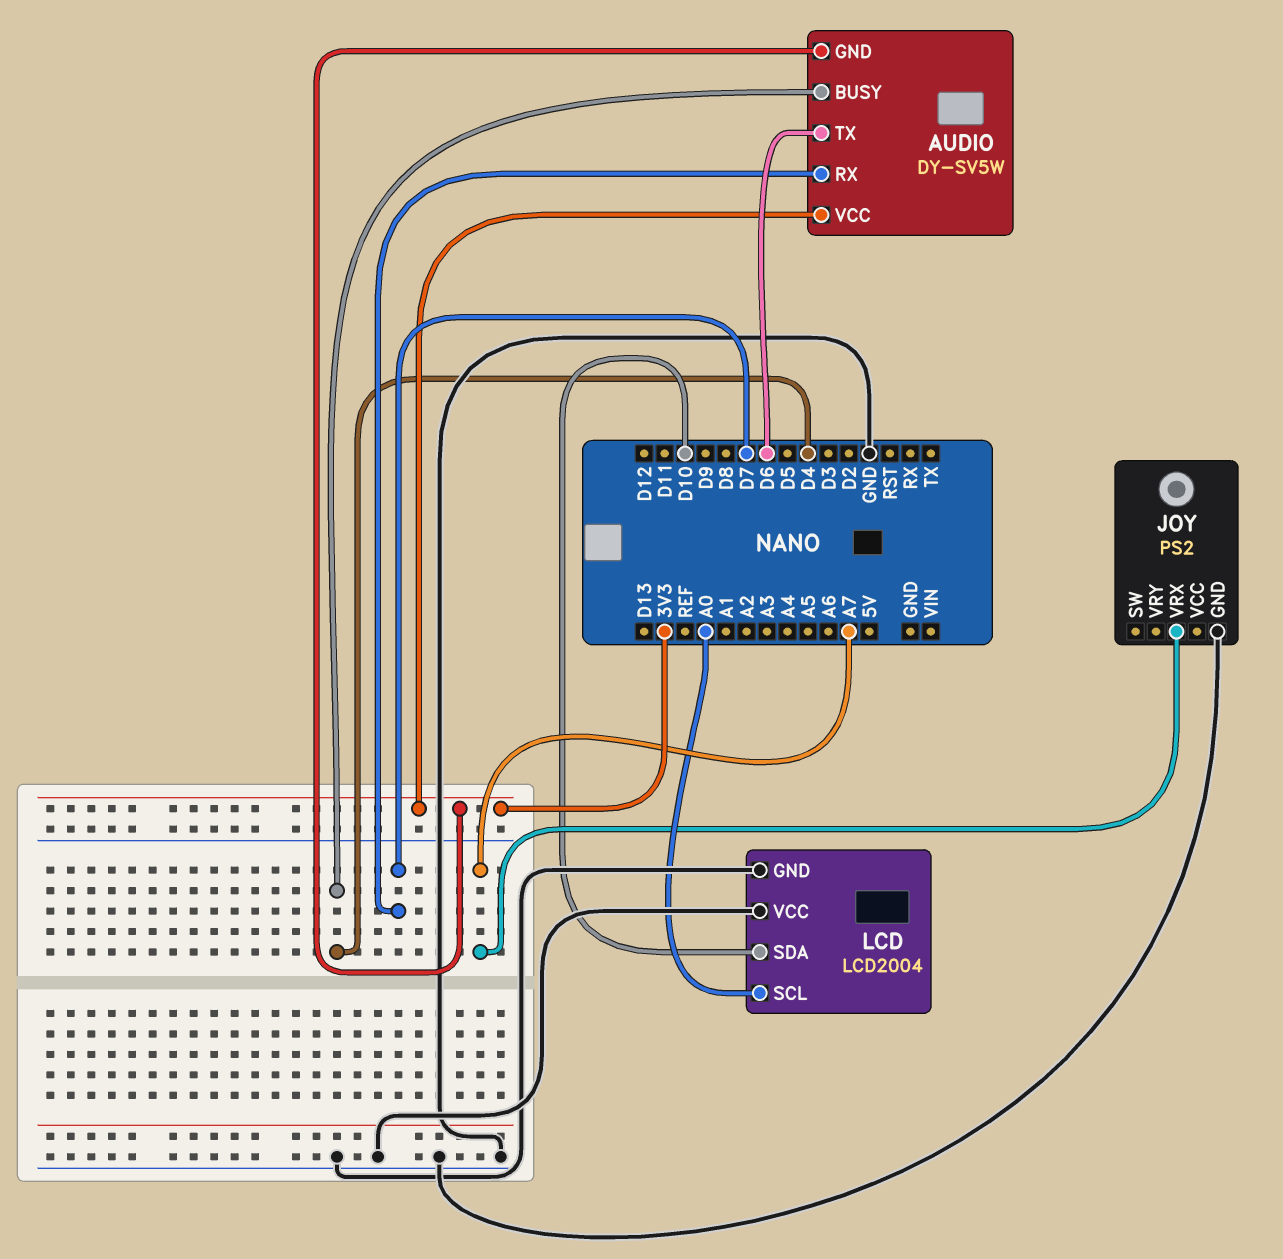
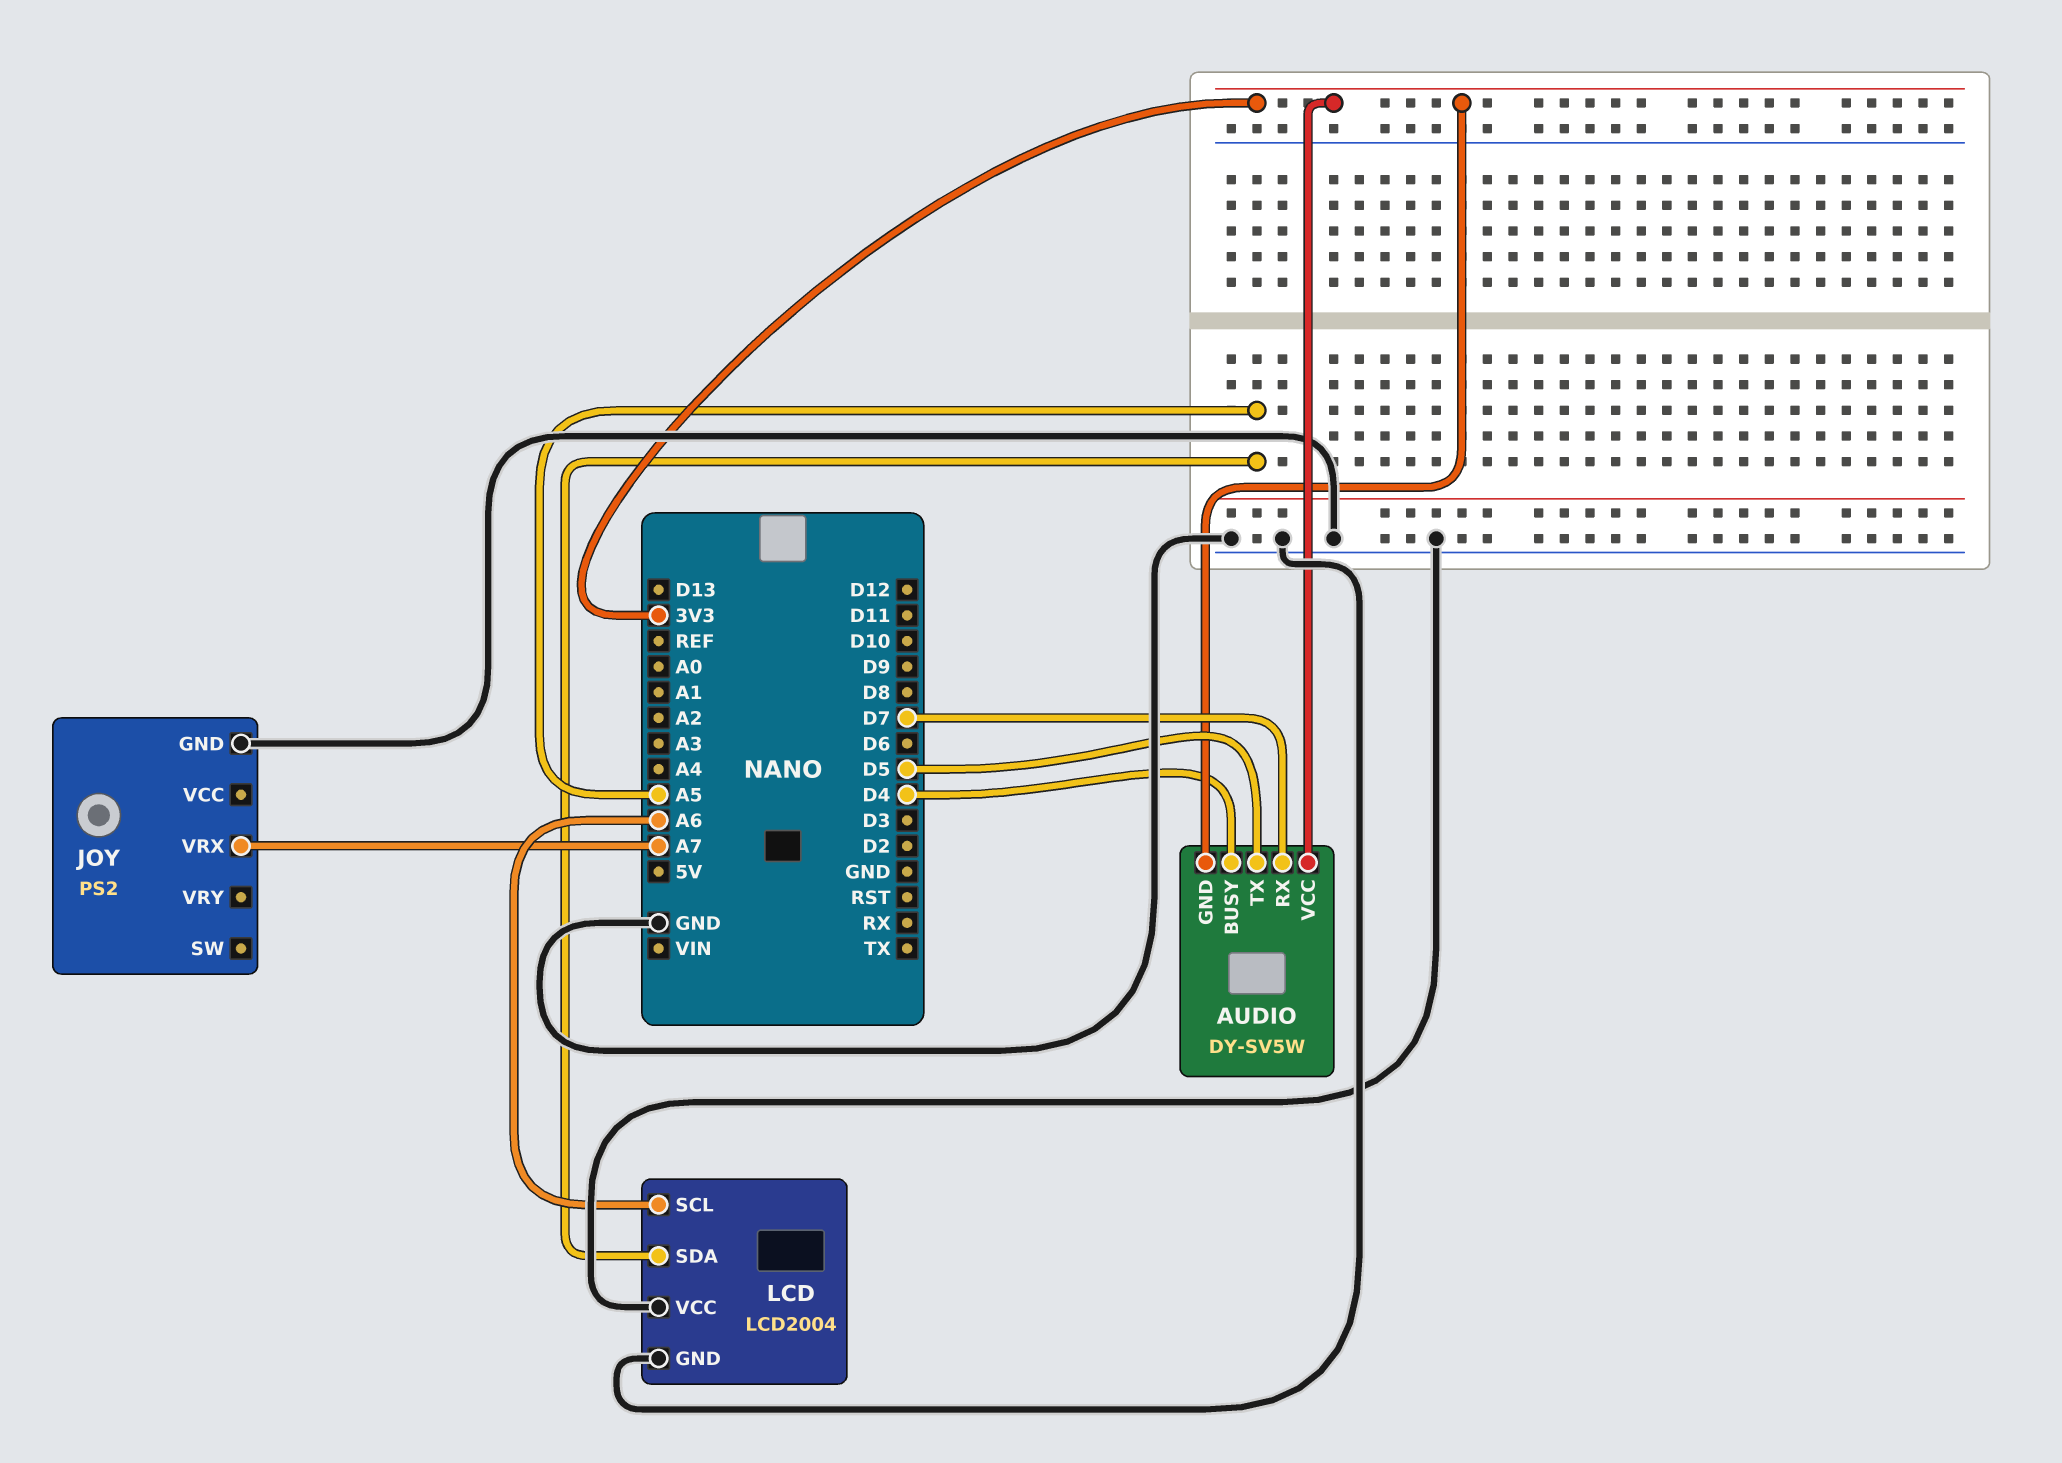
AUDIO pin TX: D6 -> D5
LCD pin SCL: A0 -> A6
LCD pin SDA: D10 -> A5

